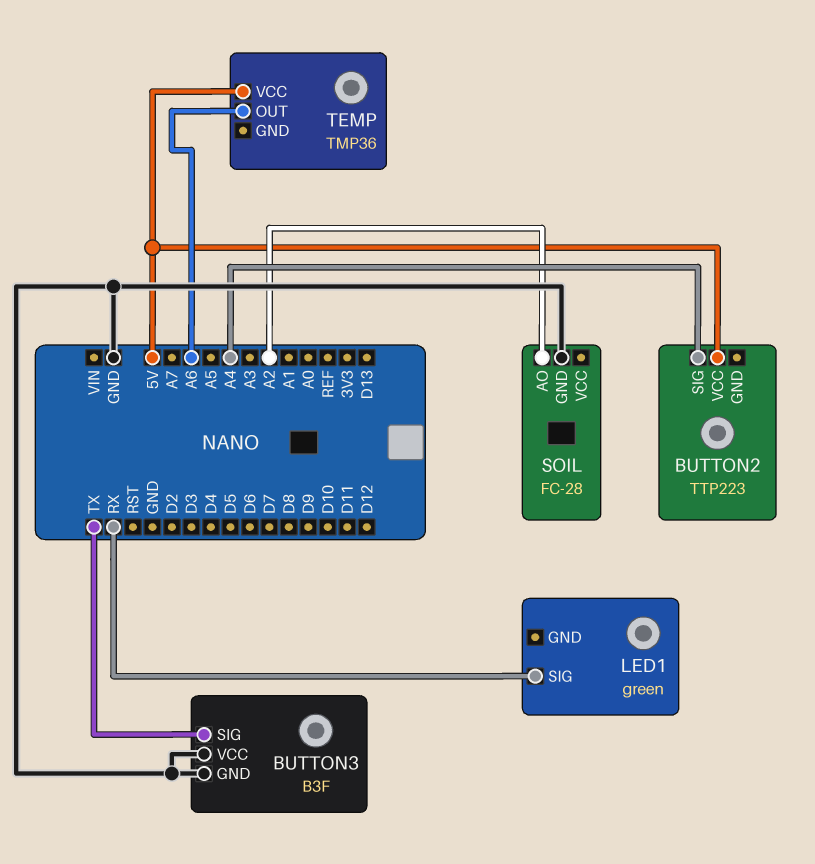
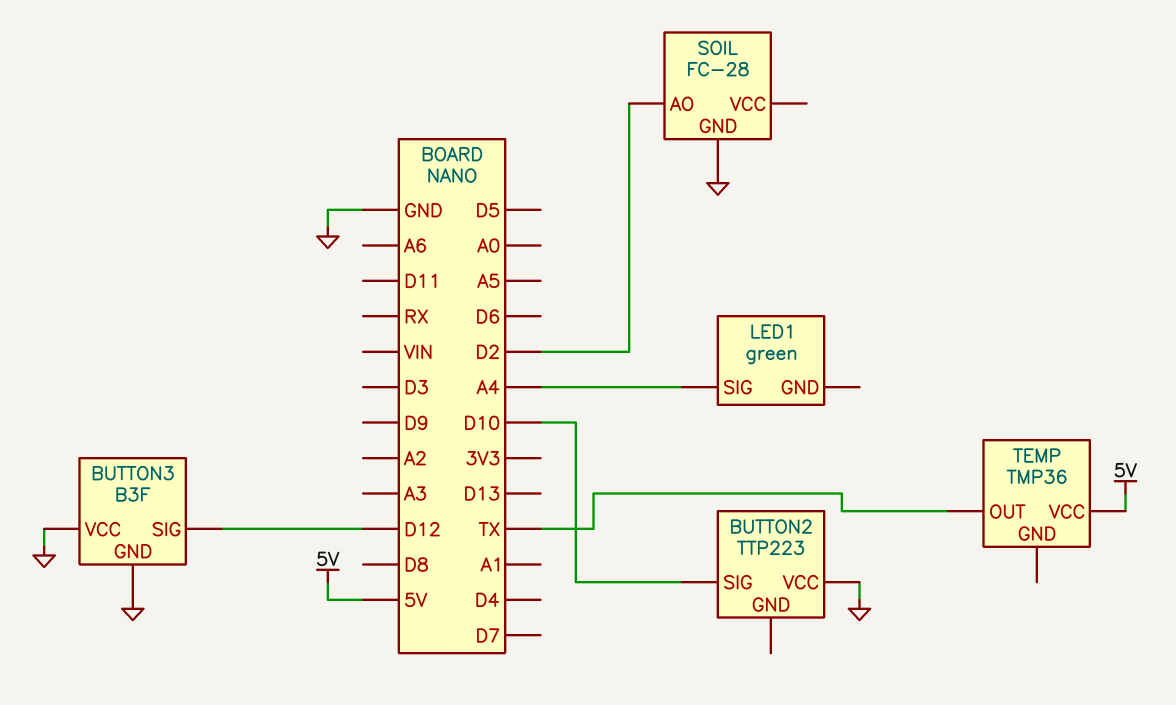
BUTTON2 pin SIG: A4 -> D10
BUTTON2 pin VCC: 5V -> GND
BUTTON3 pin SIG: TX -> D12
LED1 pin SIG: RX -> A4
SOIL pin AO: A2 -> D2
TEMP pin OUT: A6 -> TX

